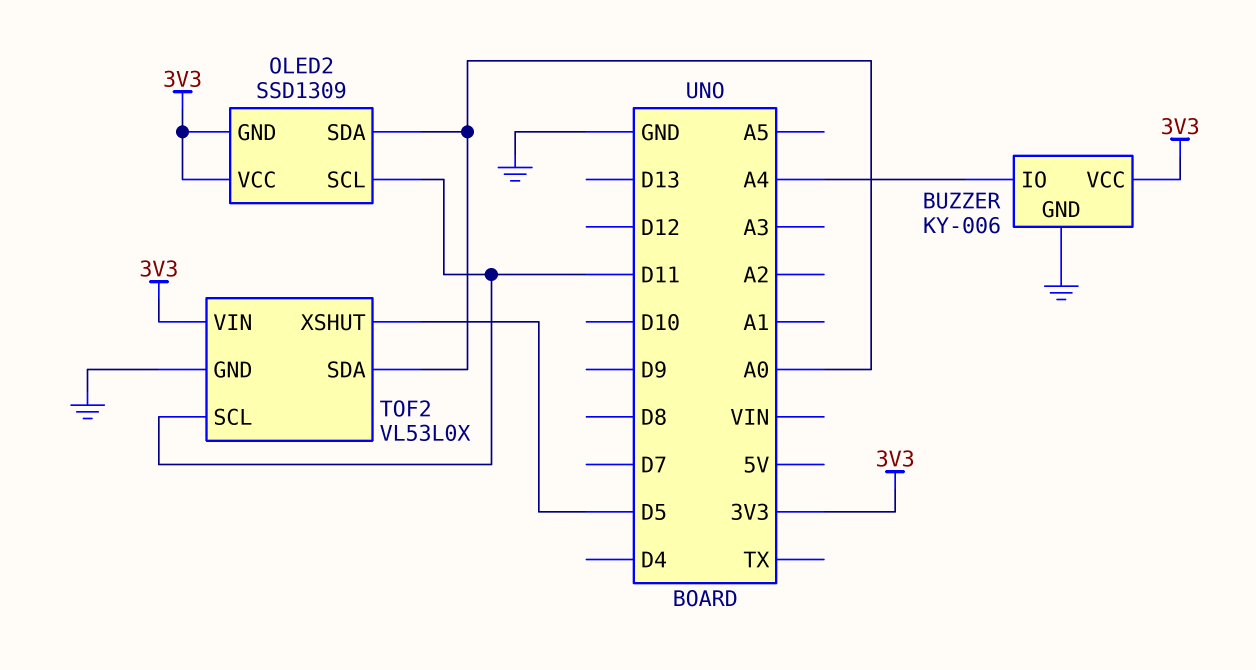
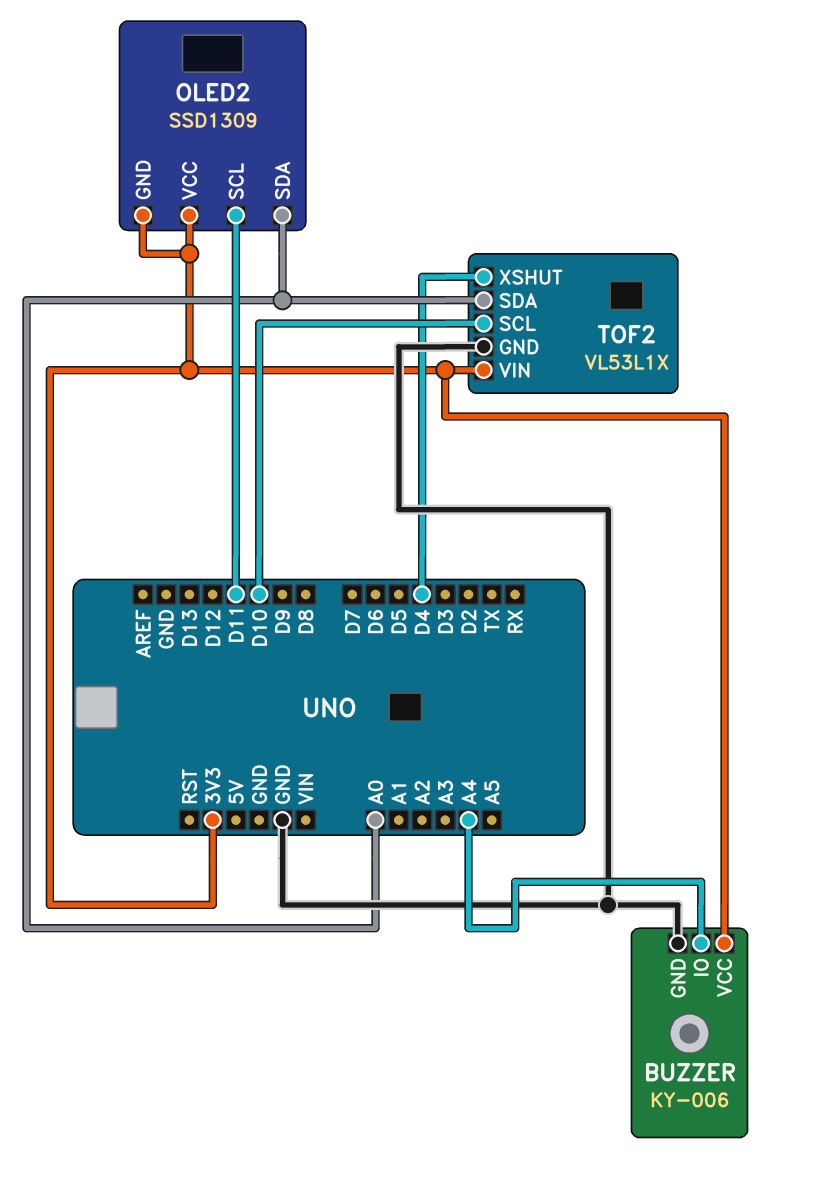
TOF2: VL53L0X -> VL53L1X
TOF2 pin SCL: D11 -> D10
TOF2 pin XSHUT: D5 -> D4

